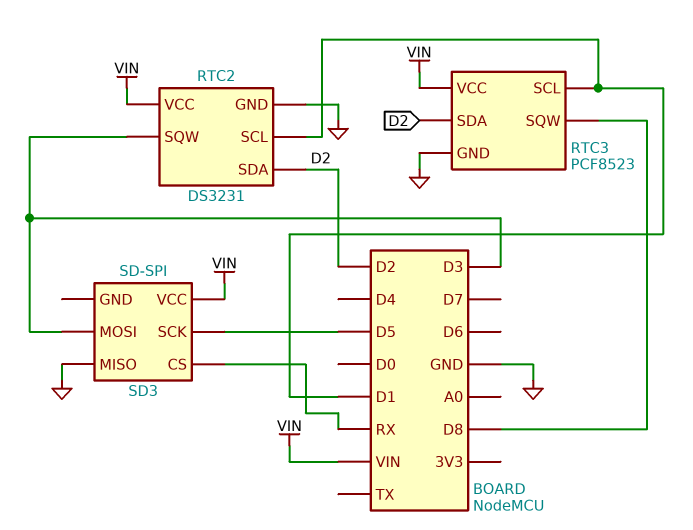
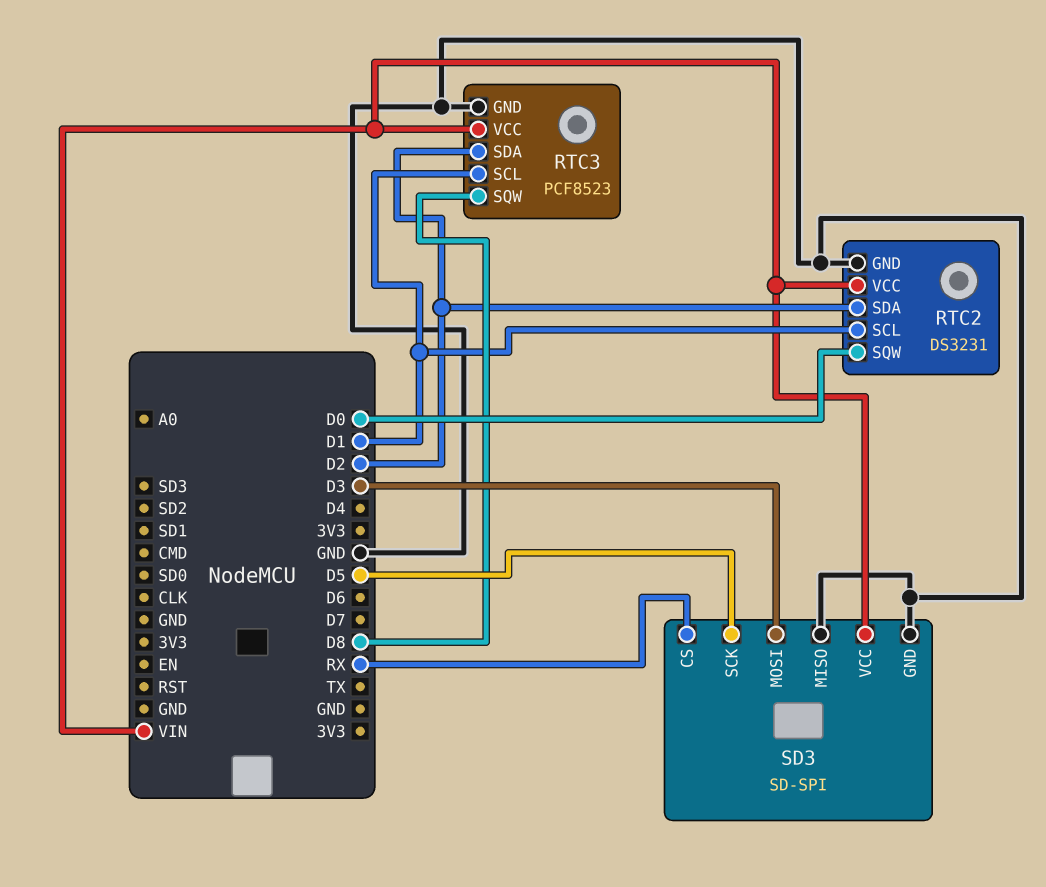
RTC2 pin SQW: D3 -> D0
SD3 pin GND: none -> GND

